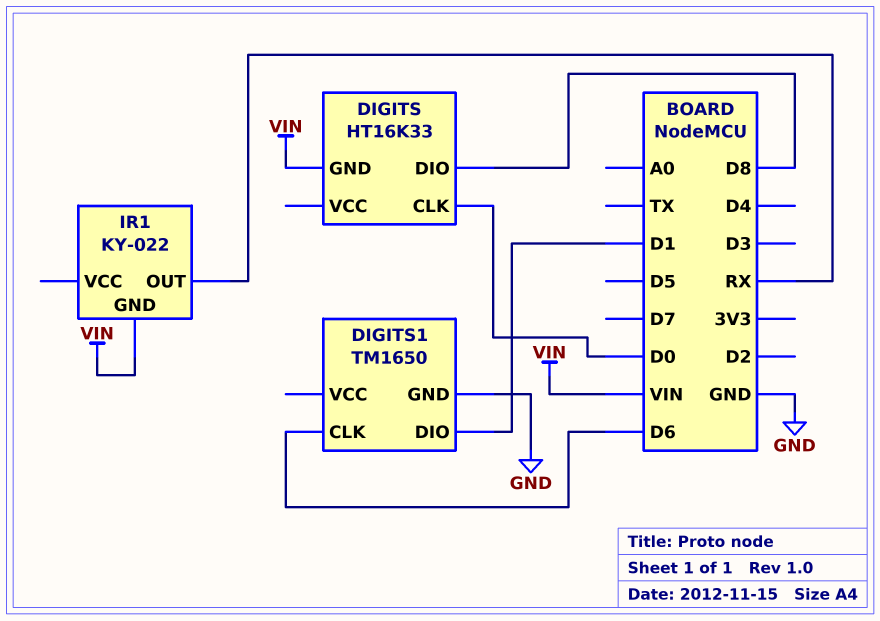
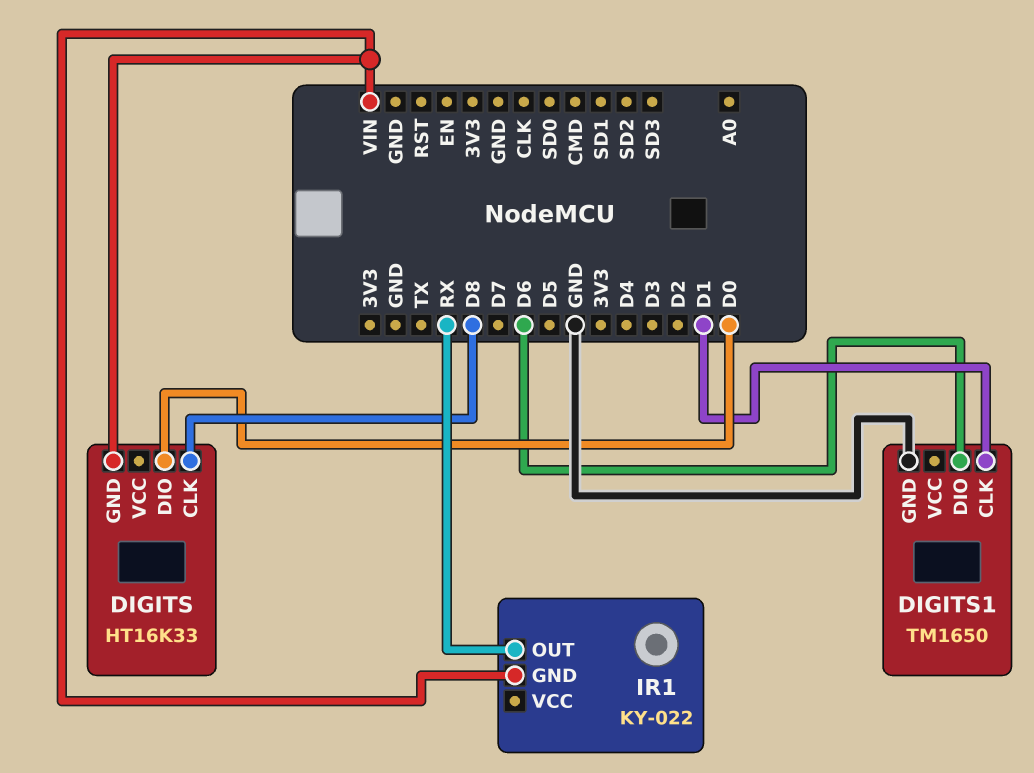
DIGITS pin CLK: D0 -> D8
DIGITS pin DIO: D8 -> D0
DIGITS1 pin CLK: D6 -> D1
DIGITS1 pin DIO: D1 -> D6

